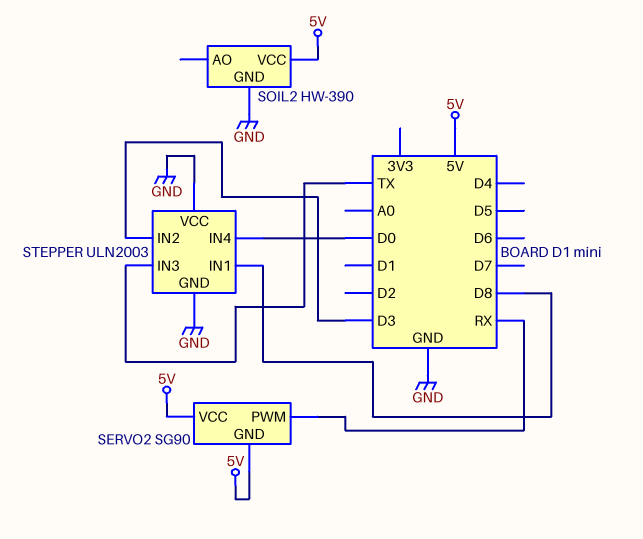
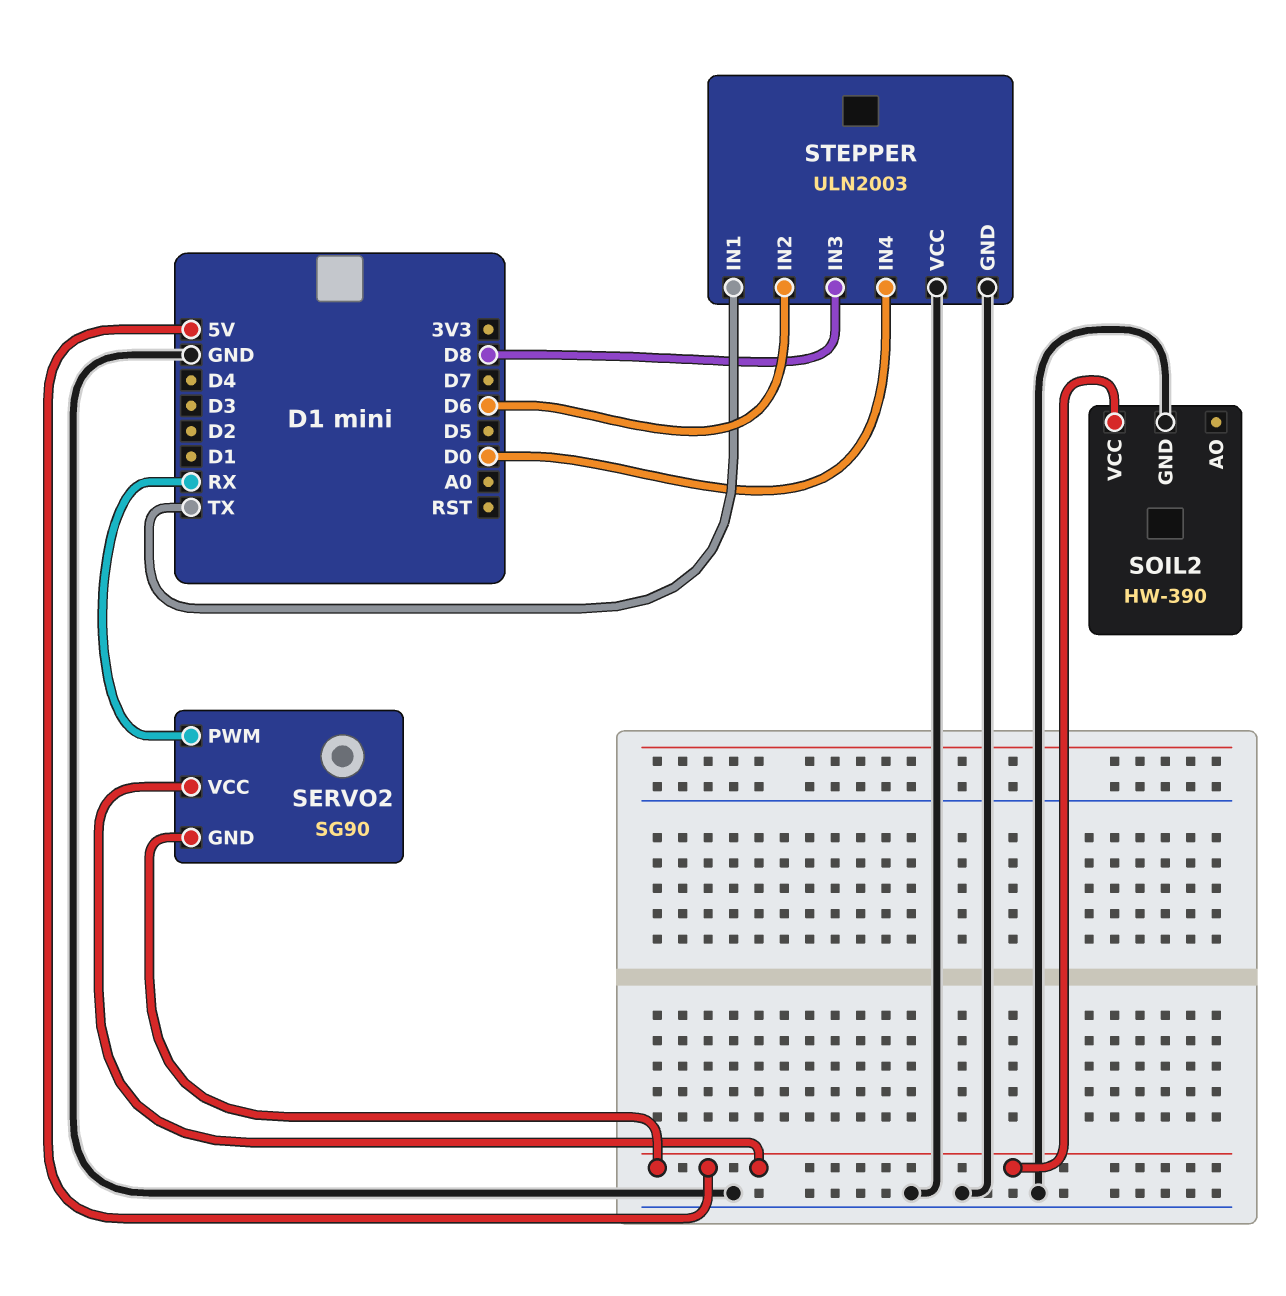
STEPPER pin IN1: D8 -> TX
STEPPER pin IN2: D3 -> D6
STEPPER pin IN3: TX -> D8

